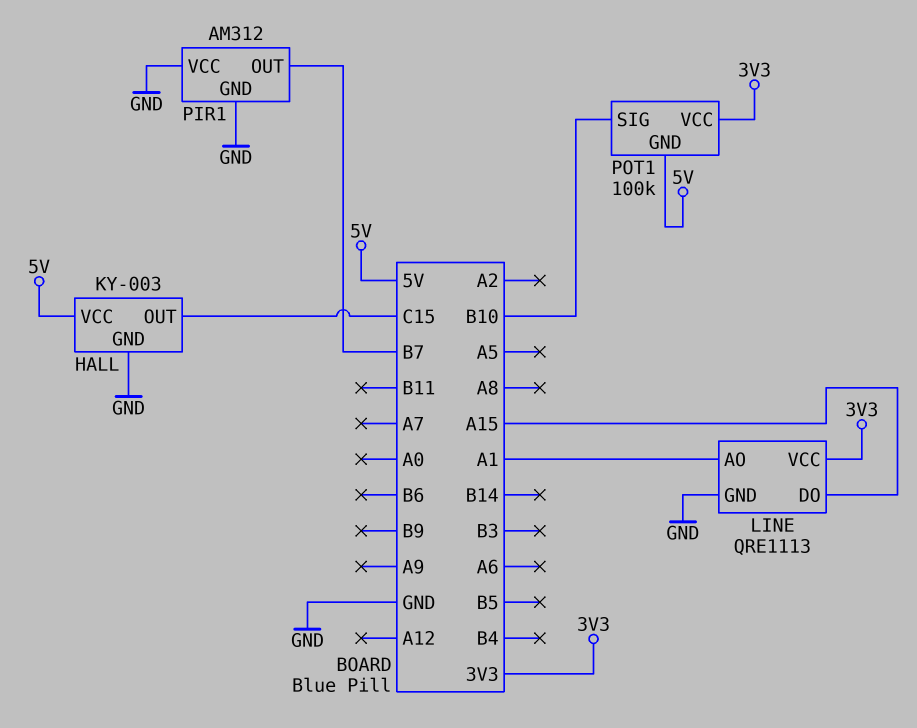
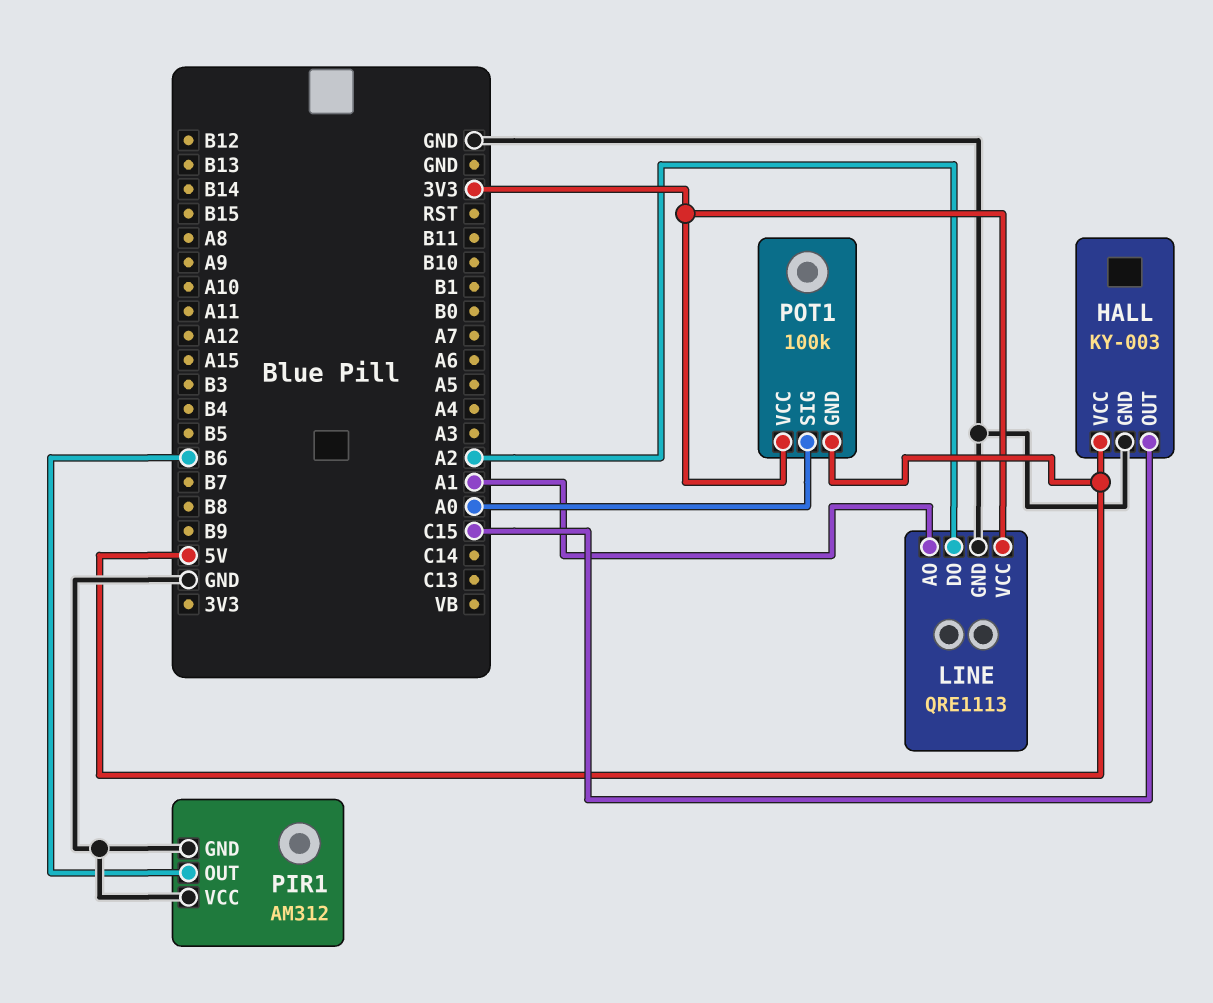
LINE pin DO: A15 -> A2
PIR1 pin OUT: B7 -> B6
POT1 pin SIG: B10 -> A0

